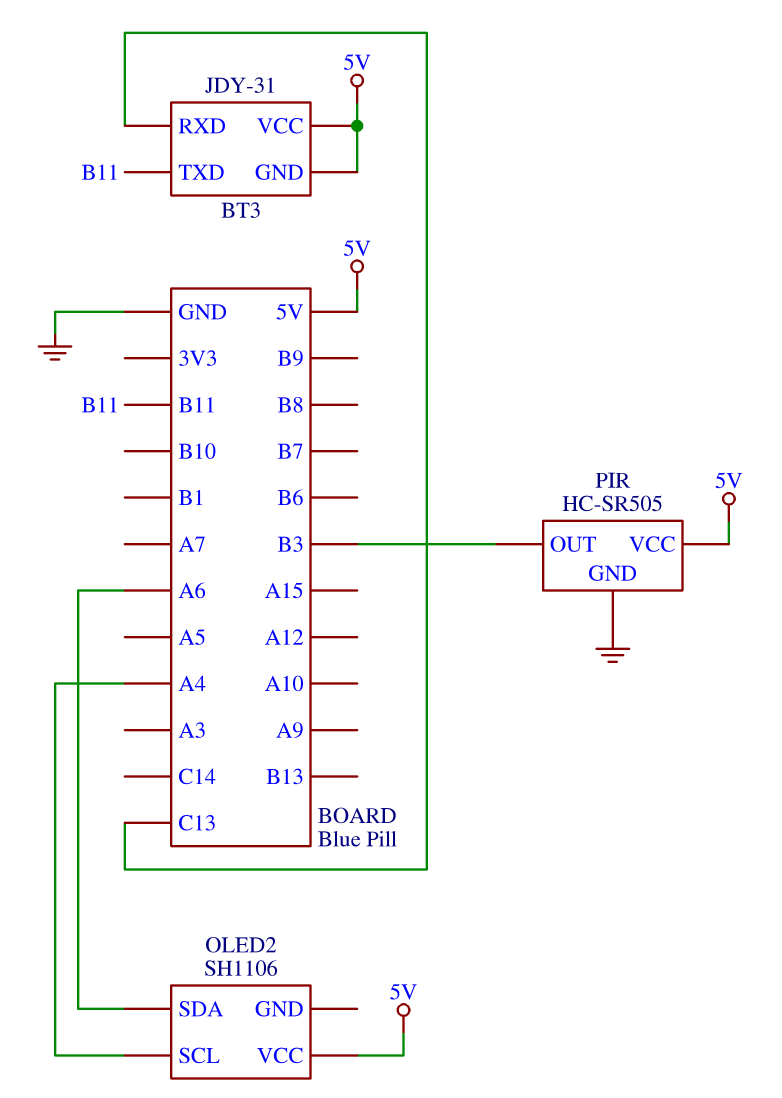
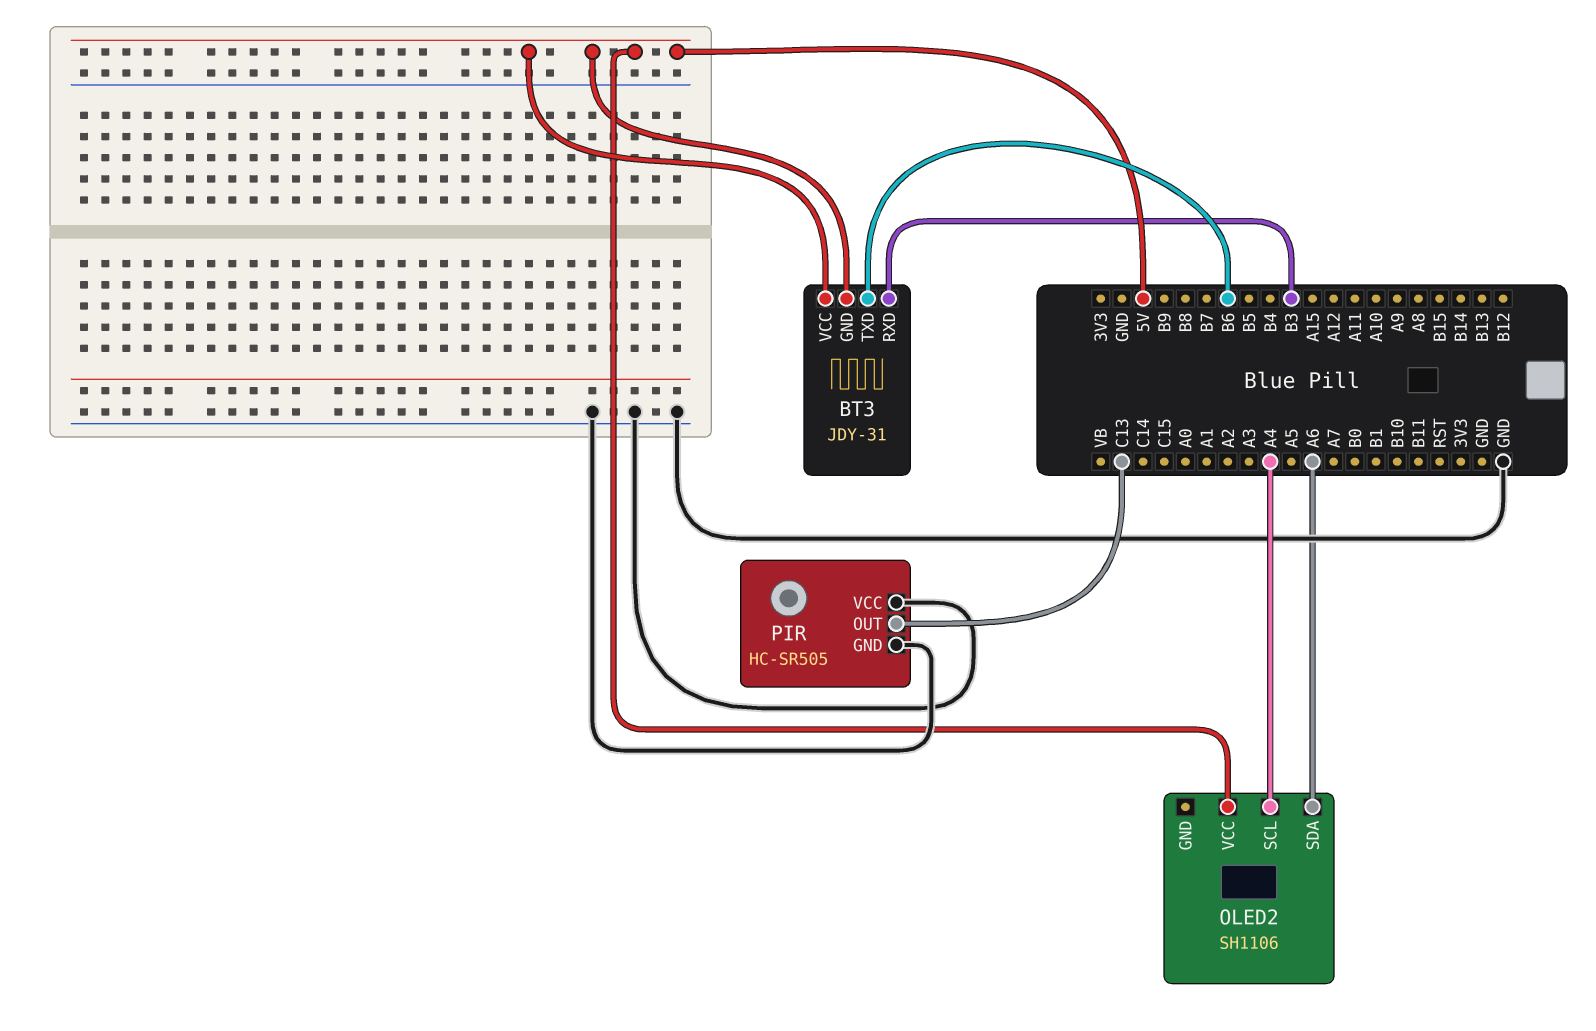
BT3 pin RXD: C13 -> B3
BT3 pin TXD: B11 -> B6
PIR pin OUT: B3 -> C13
PIR pin VCC: 5V -> GND

